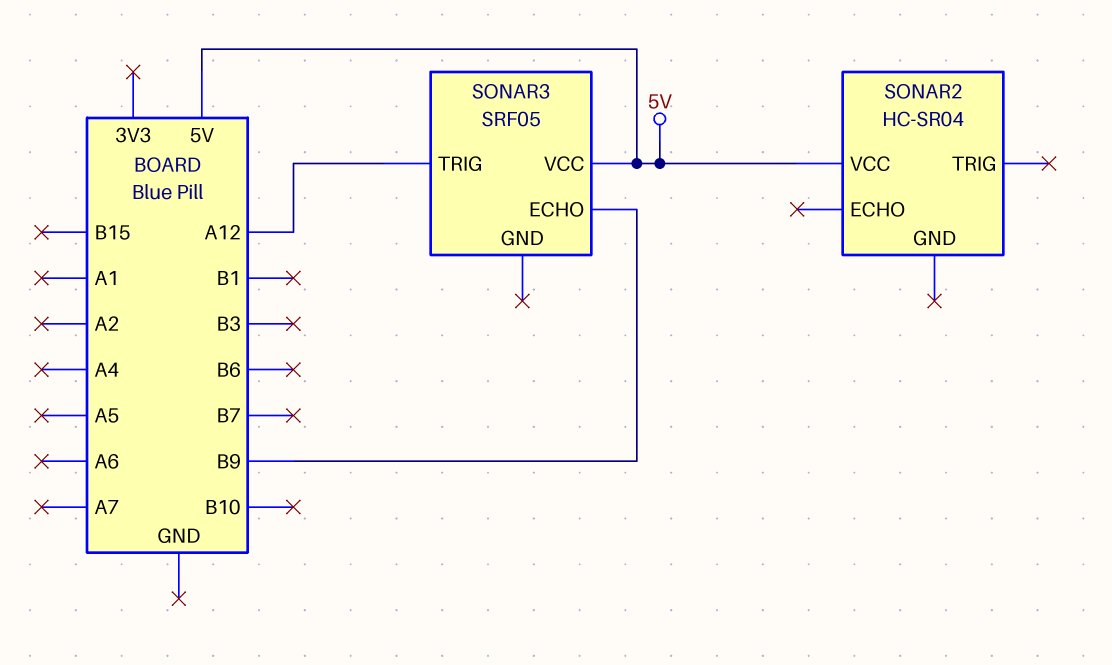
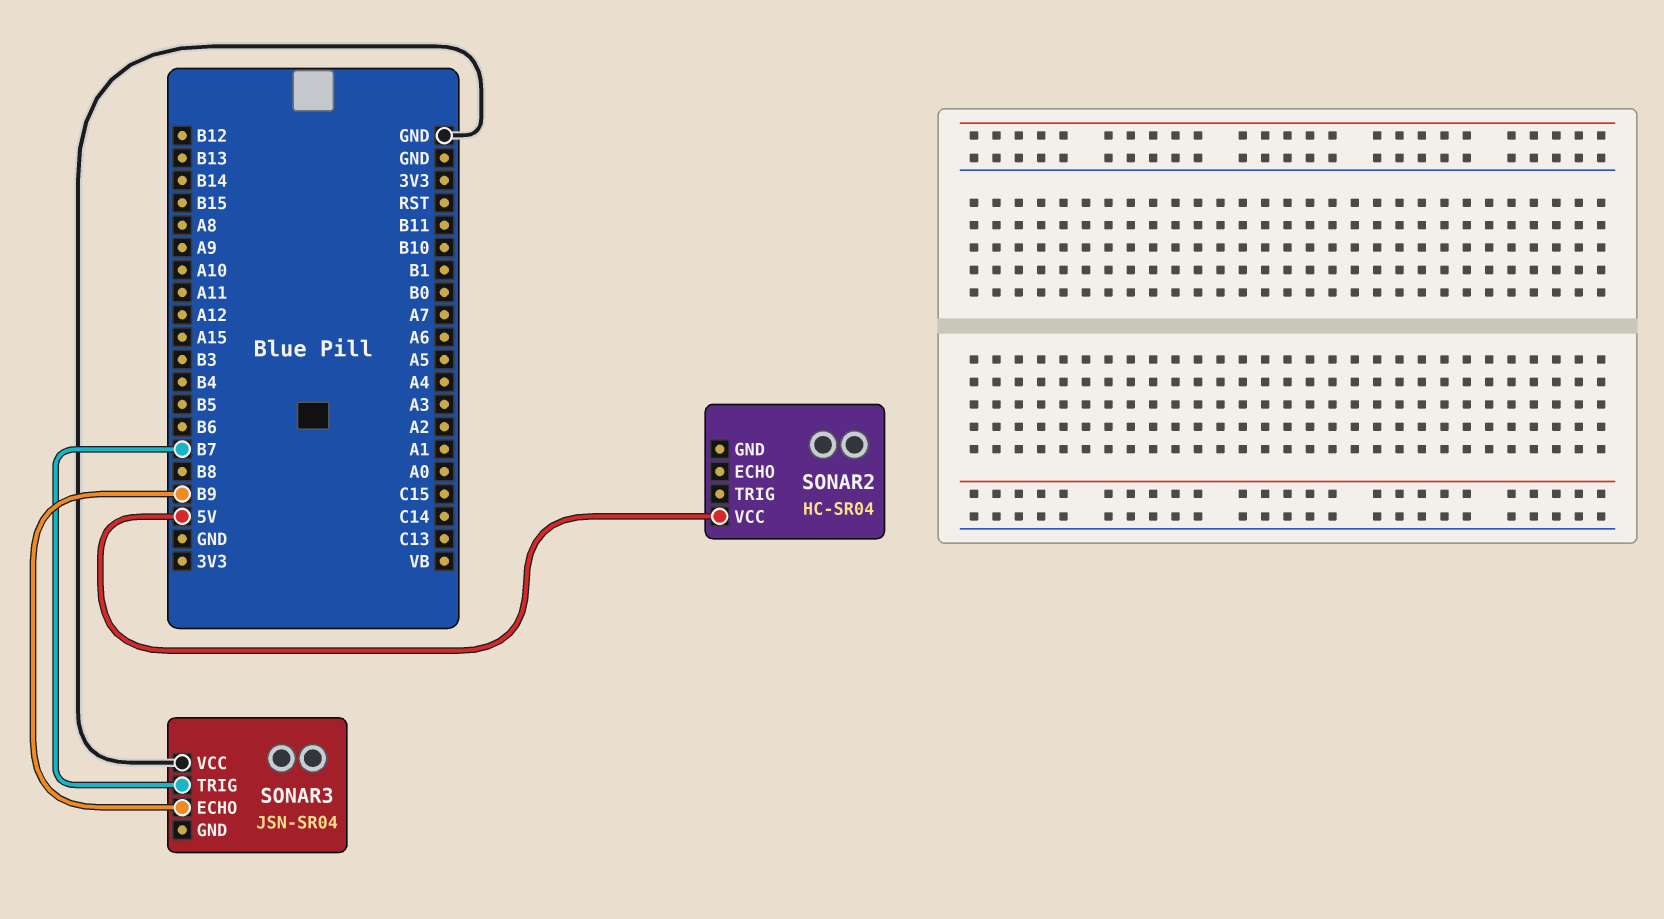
SONAR3: SRF05 -> JSN-SR04
SONAR3 pin TRIG: A12 -> B7
SONAR3 pin VCC: 5V -> GND

